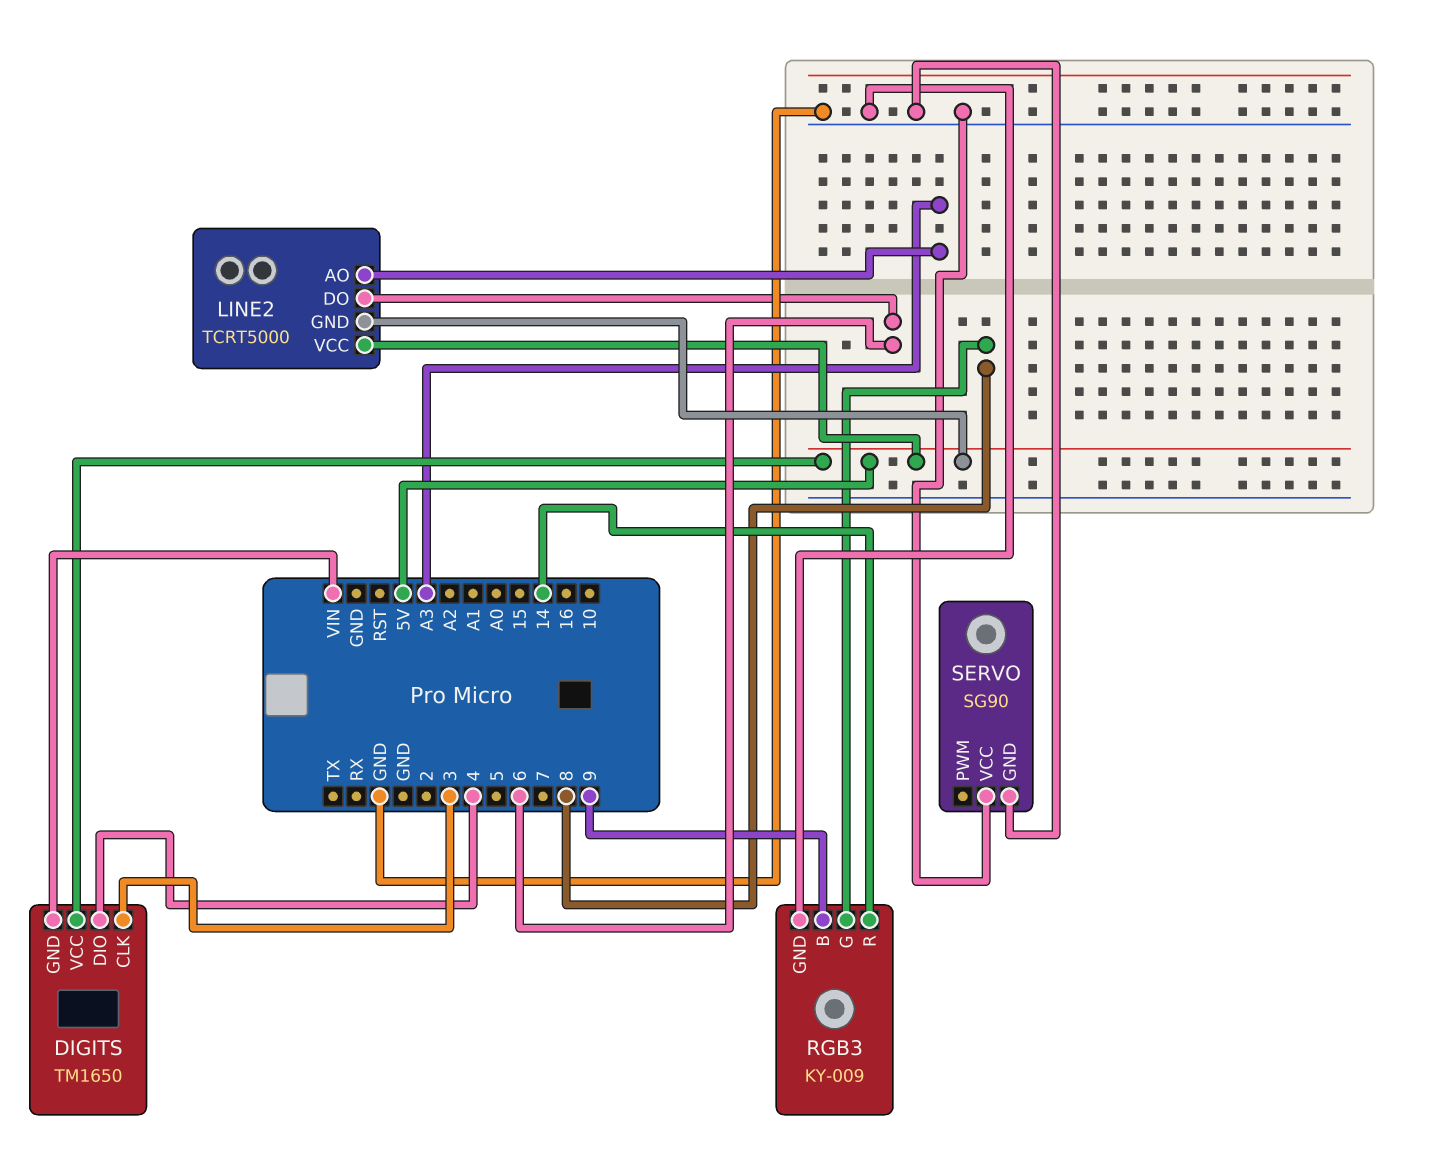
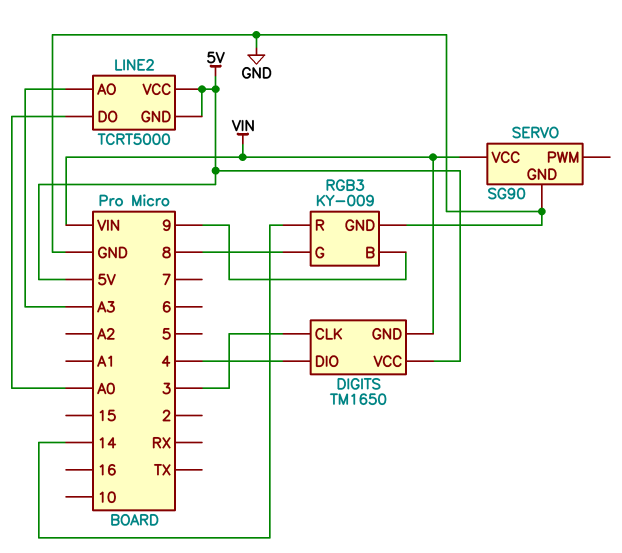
LINE2 pin DO: 6 -> A0
SERVO pin VCC: GND -> VIN

